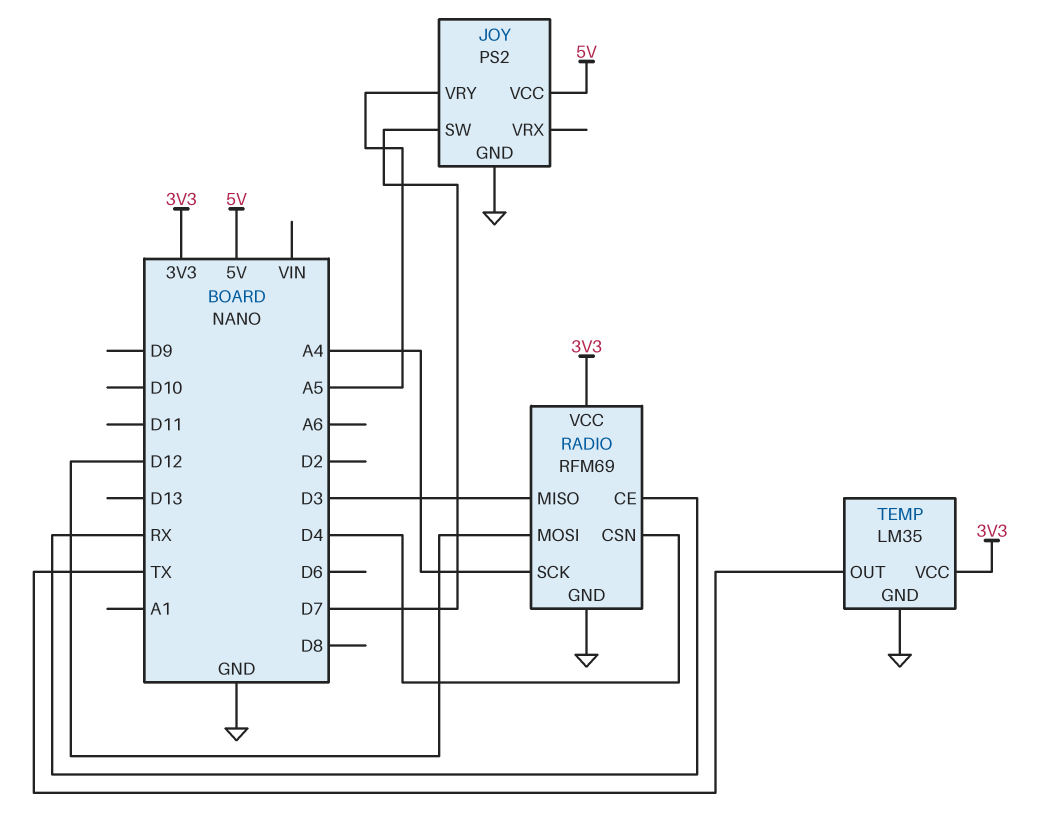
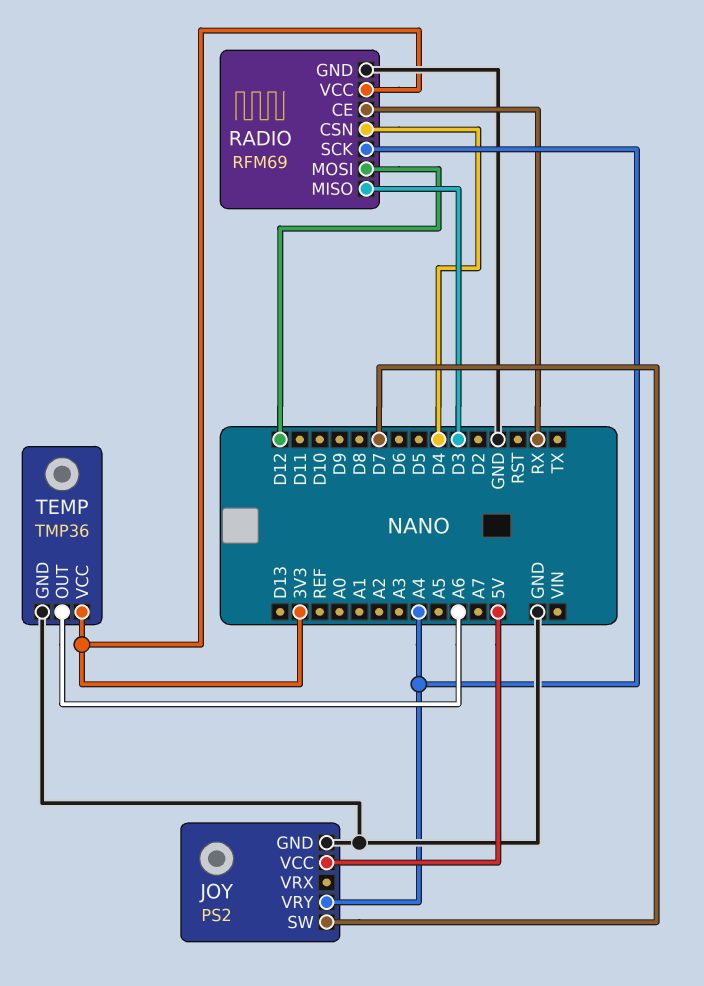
JOY pin VRY: A5 -> A4
TEMP: LM35 -> TMP36
TEMP pin OUT: TX -> A6

